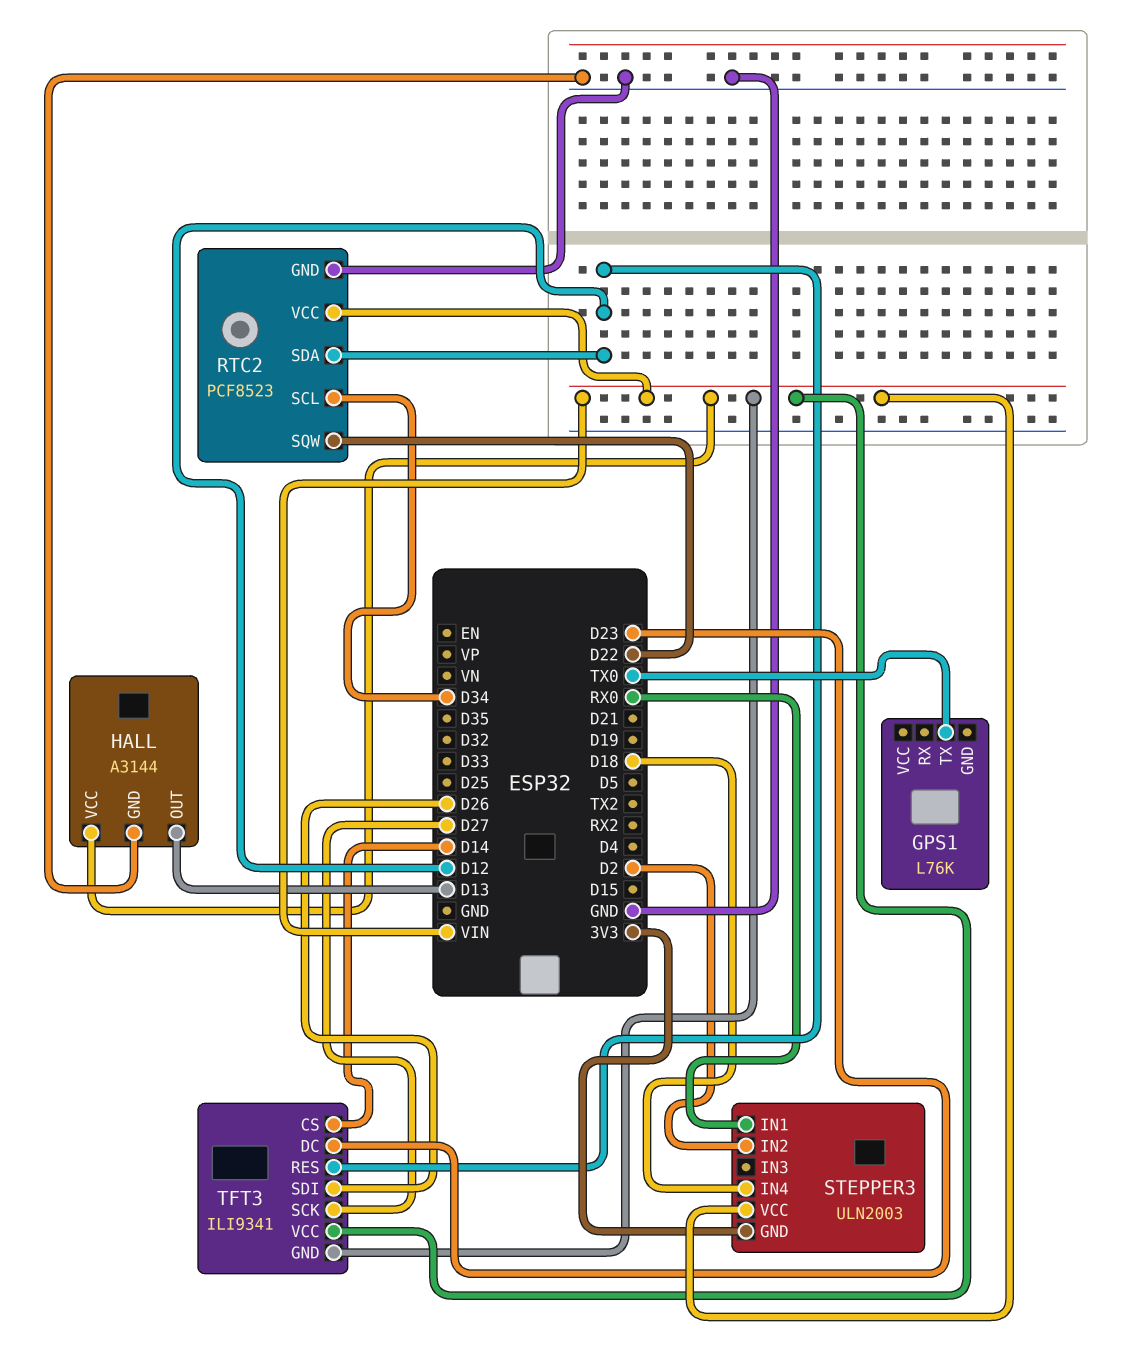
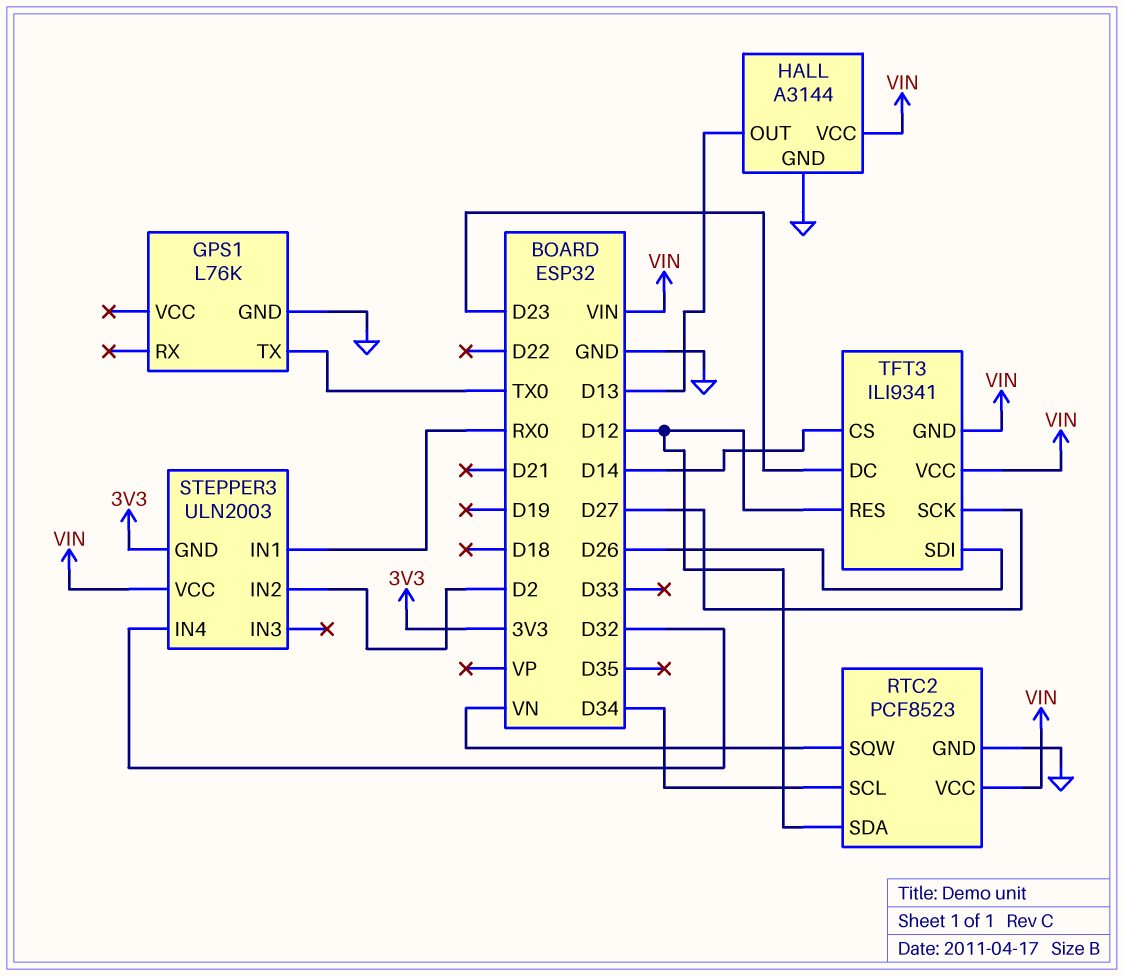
GPS1 pin GND: none -> GND
RTC2 pin SQW: D22 -> VN
STEPPER3 pin IN4: D18 -> D32

